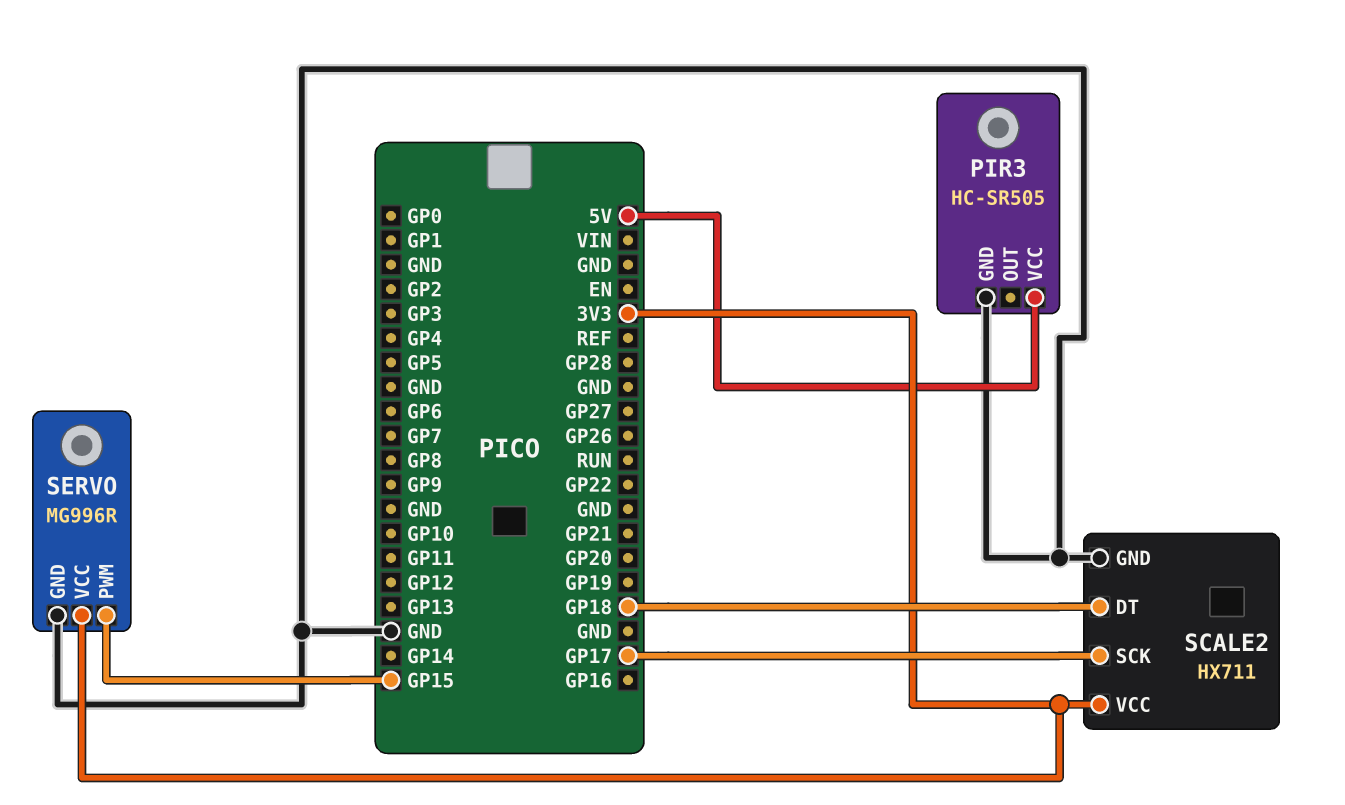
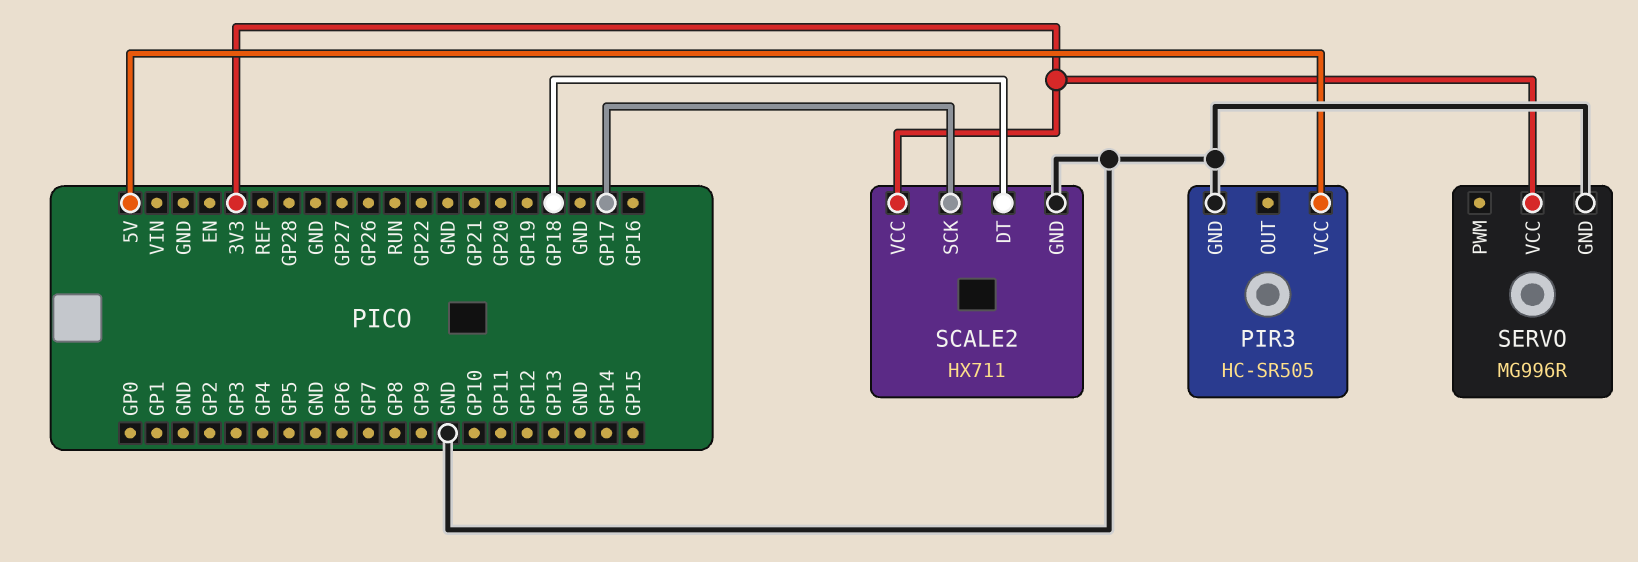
SERVO pin PWM: GP15 -> none

